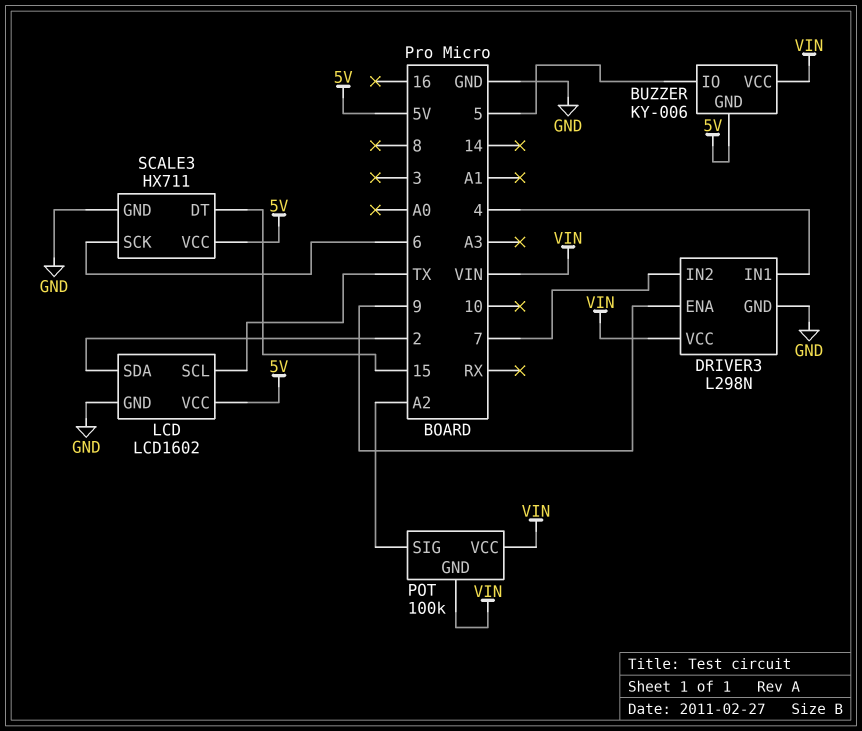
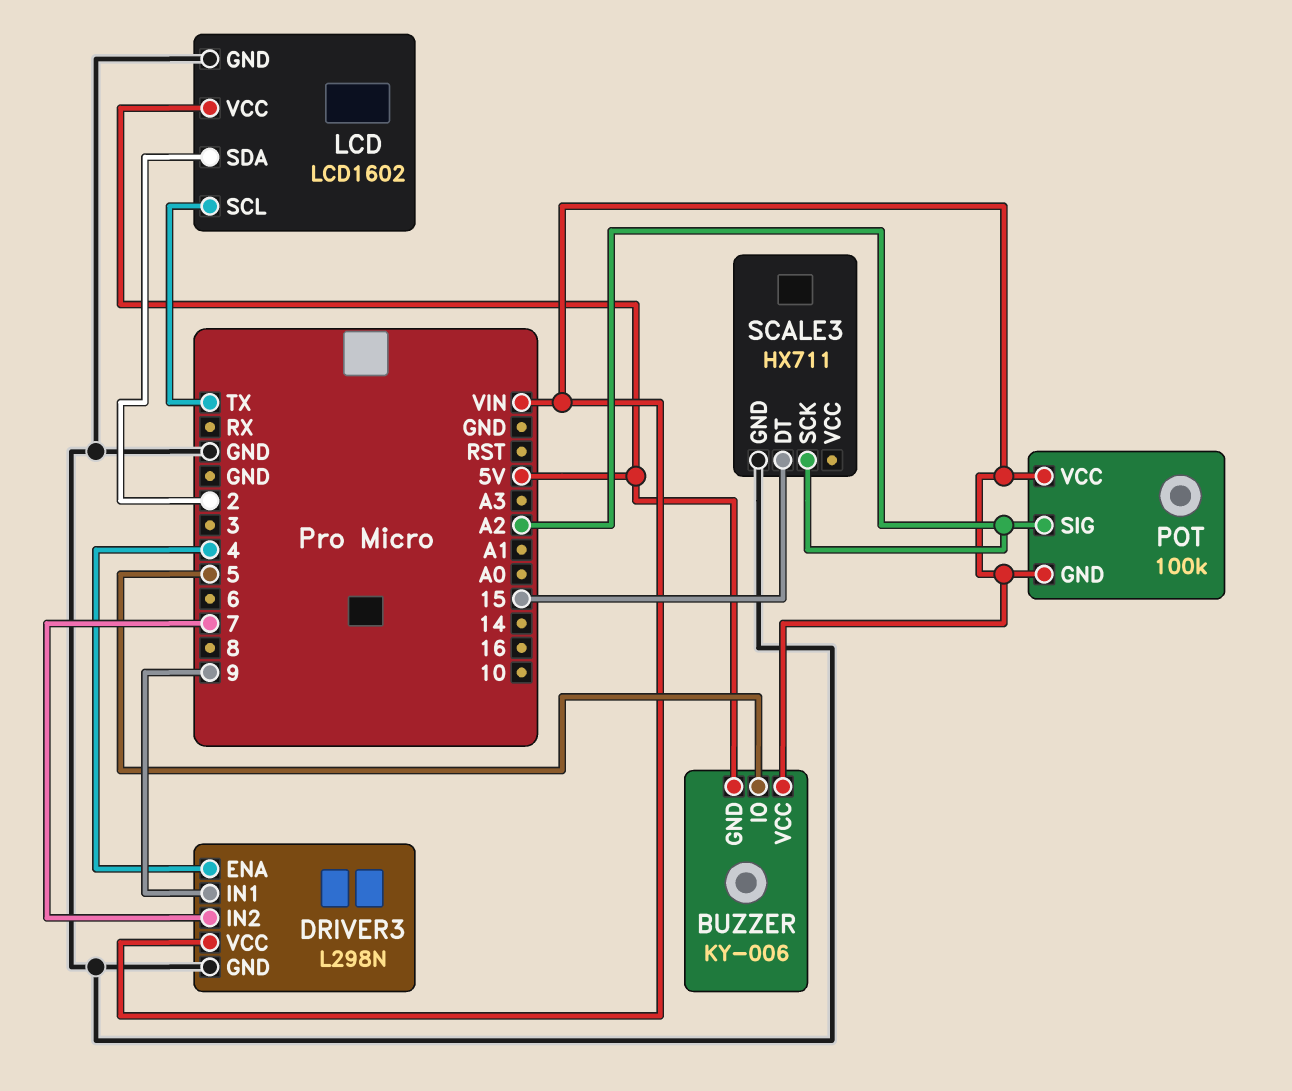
DRIVER3 pin ENA: 9 -> 4
DRIVER3 pin IN1: 4 -> 9
SCALE3 pin SCK: 6 -> A2
SCALE3 pin VCC: 5V -> none

